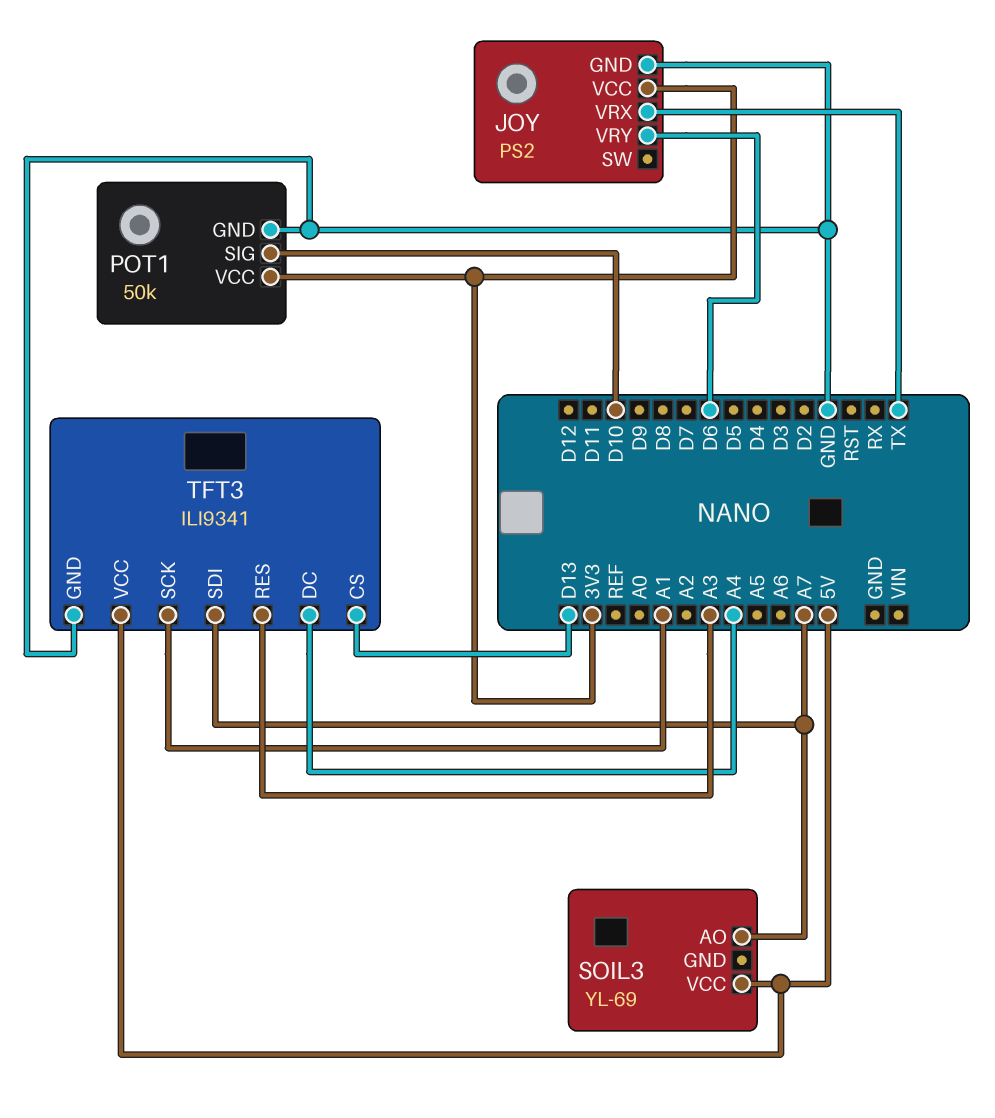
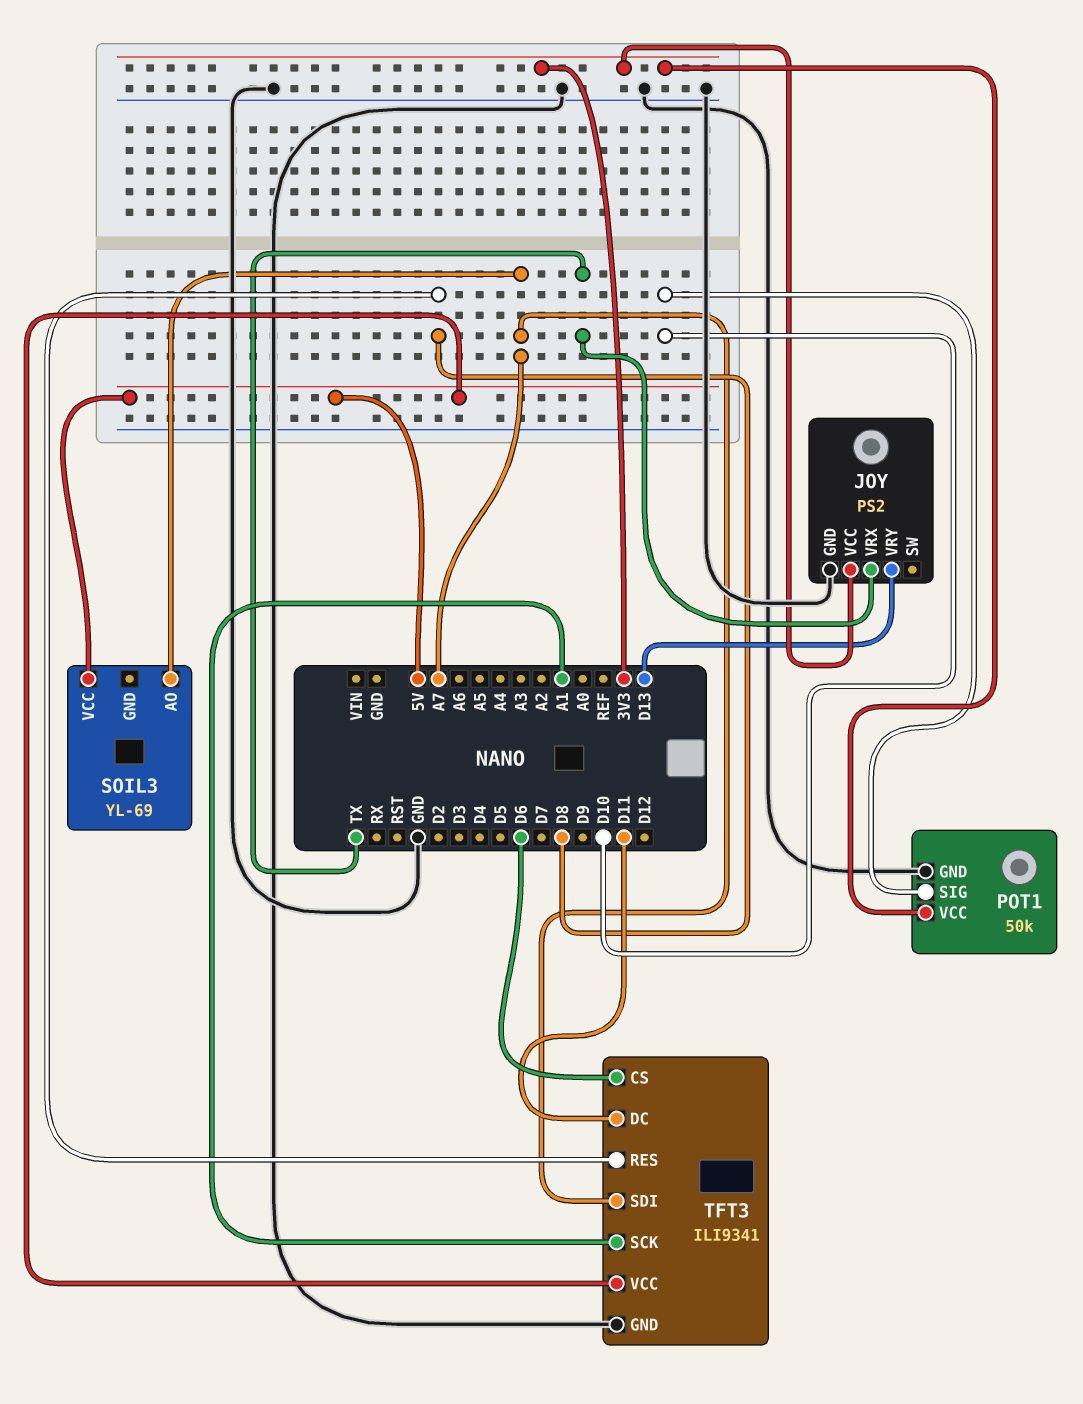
JOY pin VRY: D6 -> D13
TFT3 pin CS: D13 -> D6
TFT3 pin DC: A4 -> D11
TFT3 pin RES: A3 -> D8

